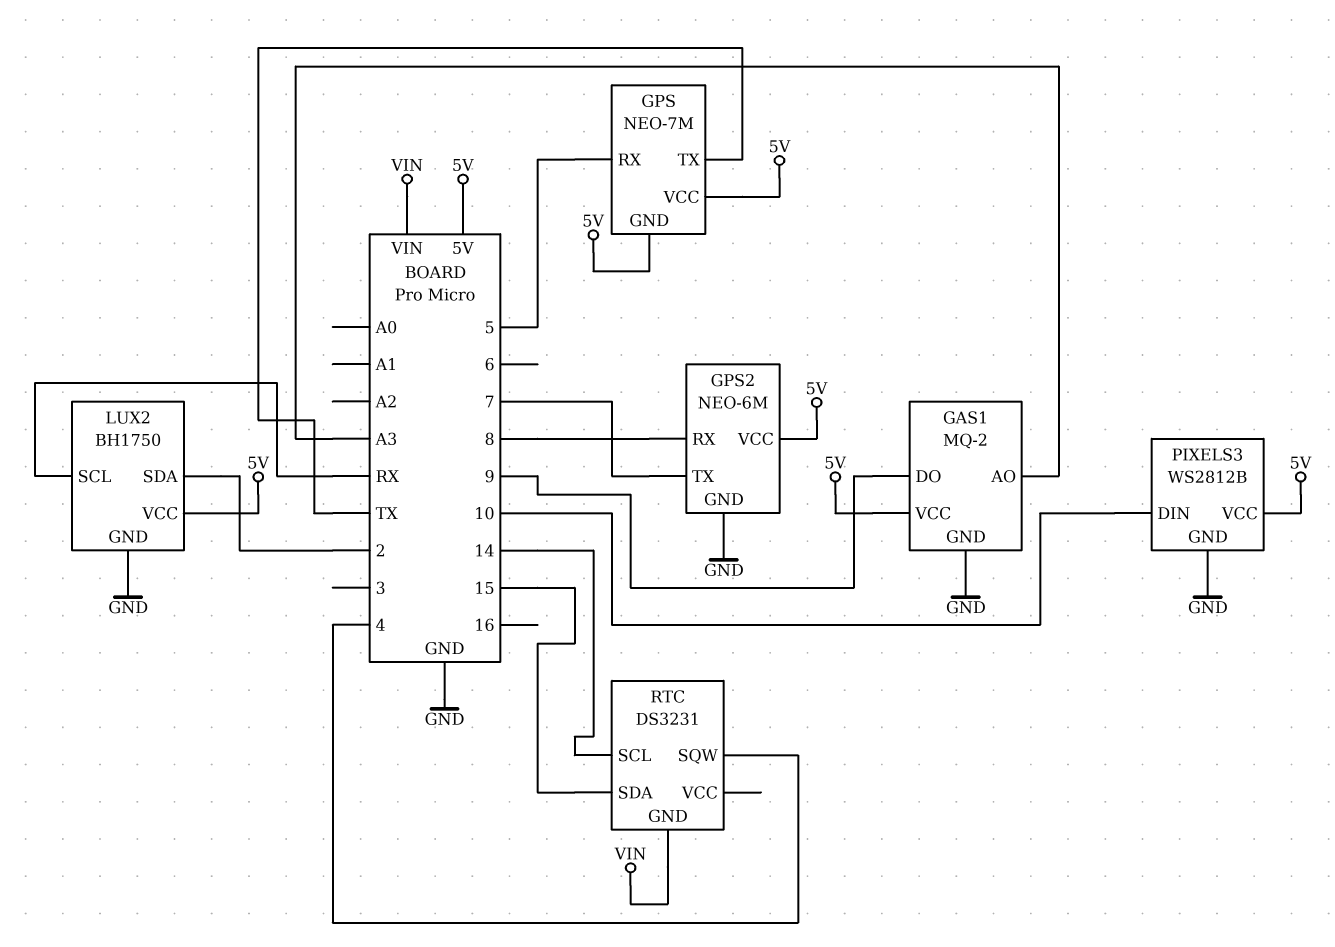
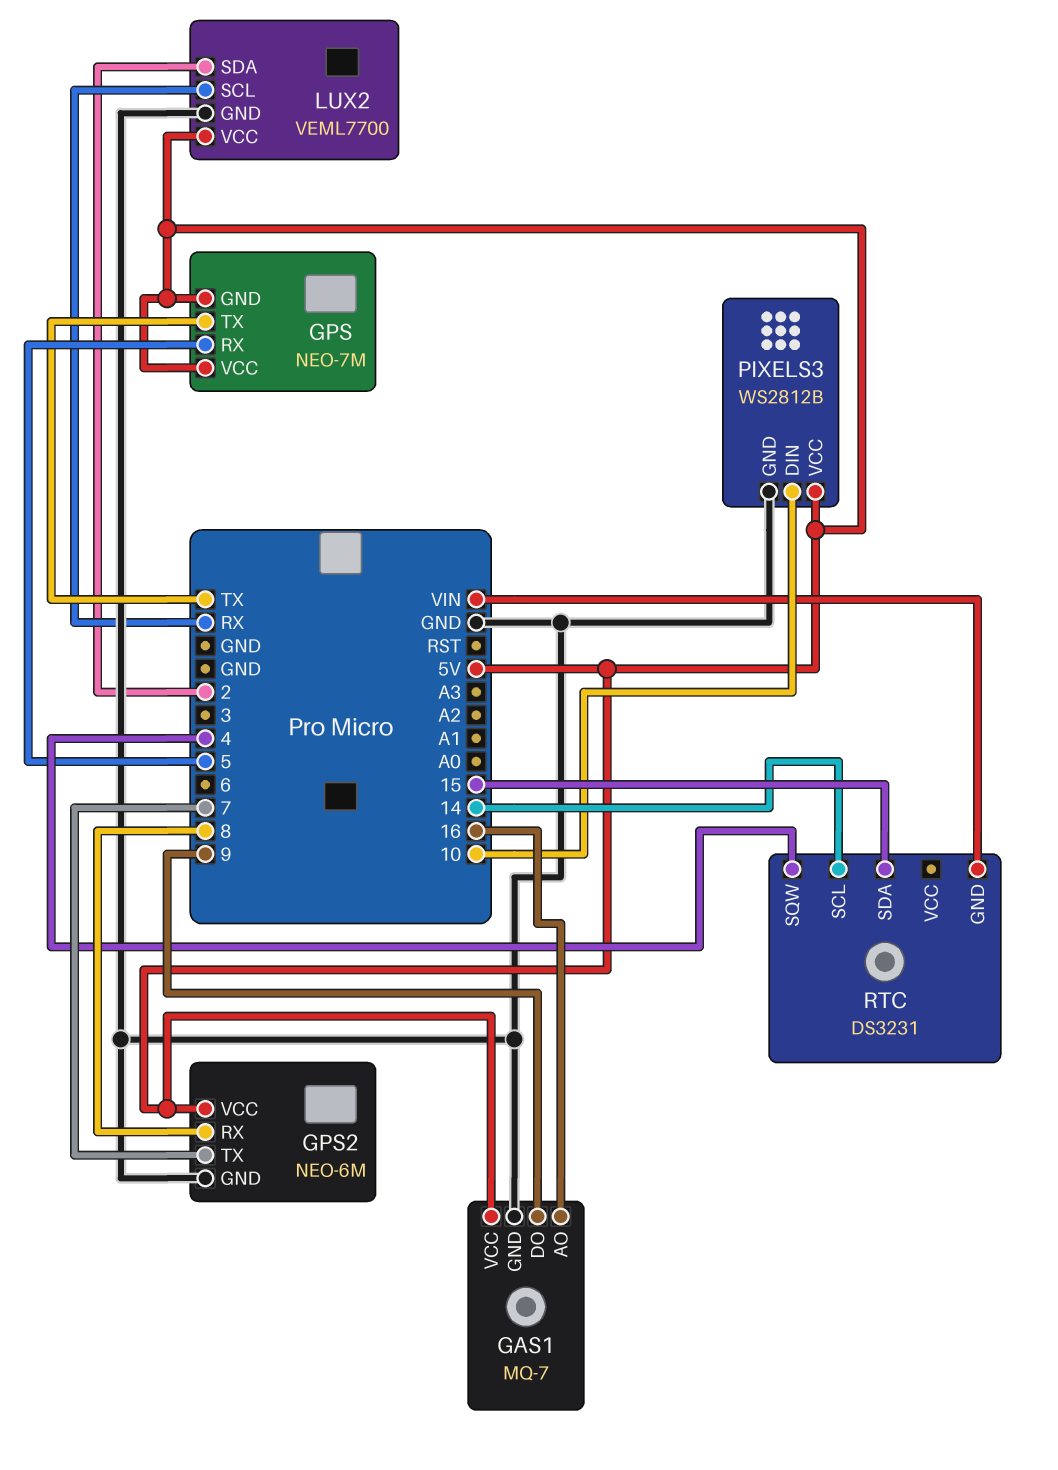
GAS1: MQ-2 -> MQ-7
GAS1 pin AO: A3 -> 16
LUX2: BH1750 -> VEML7700

